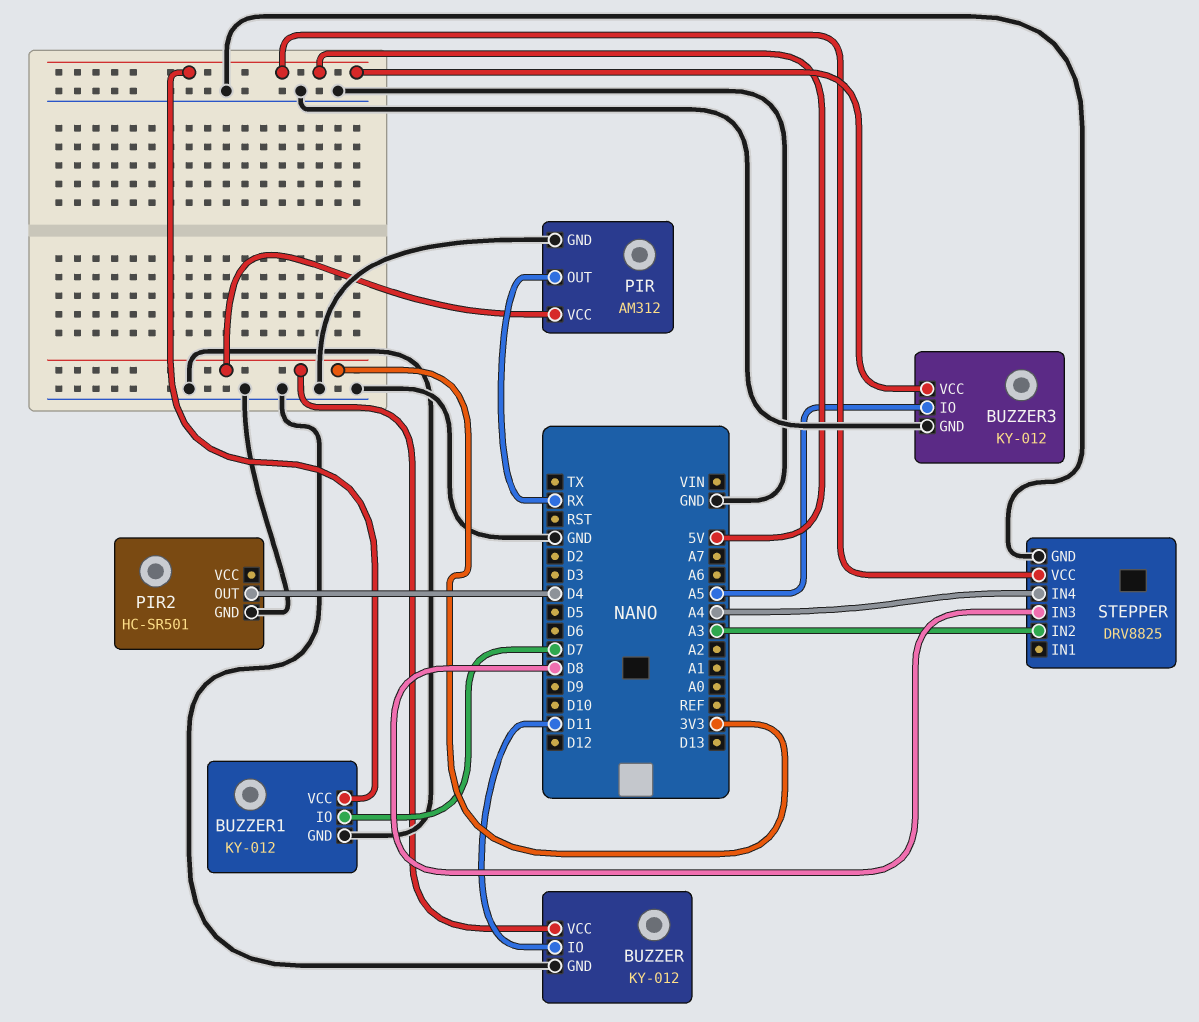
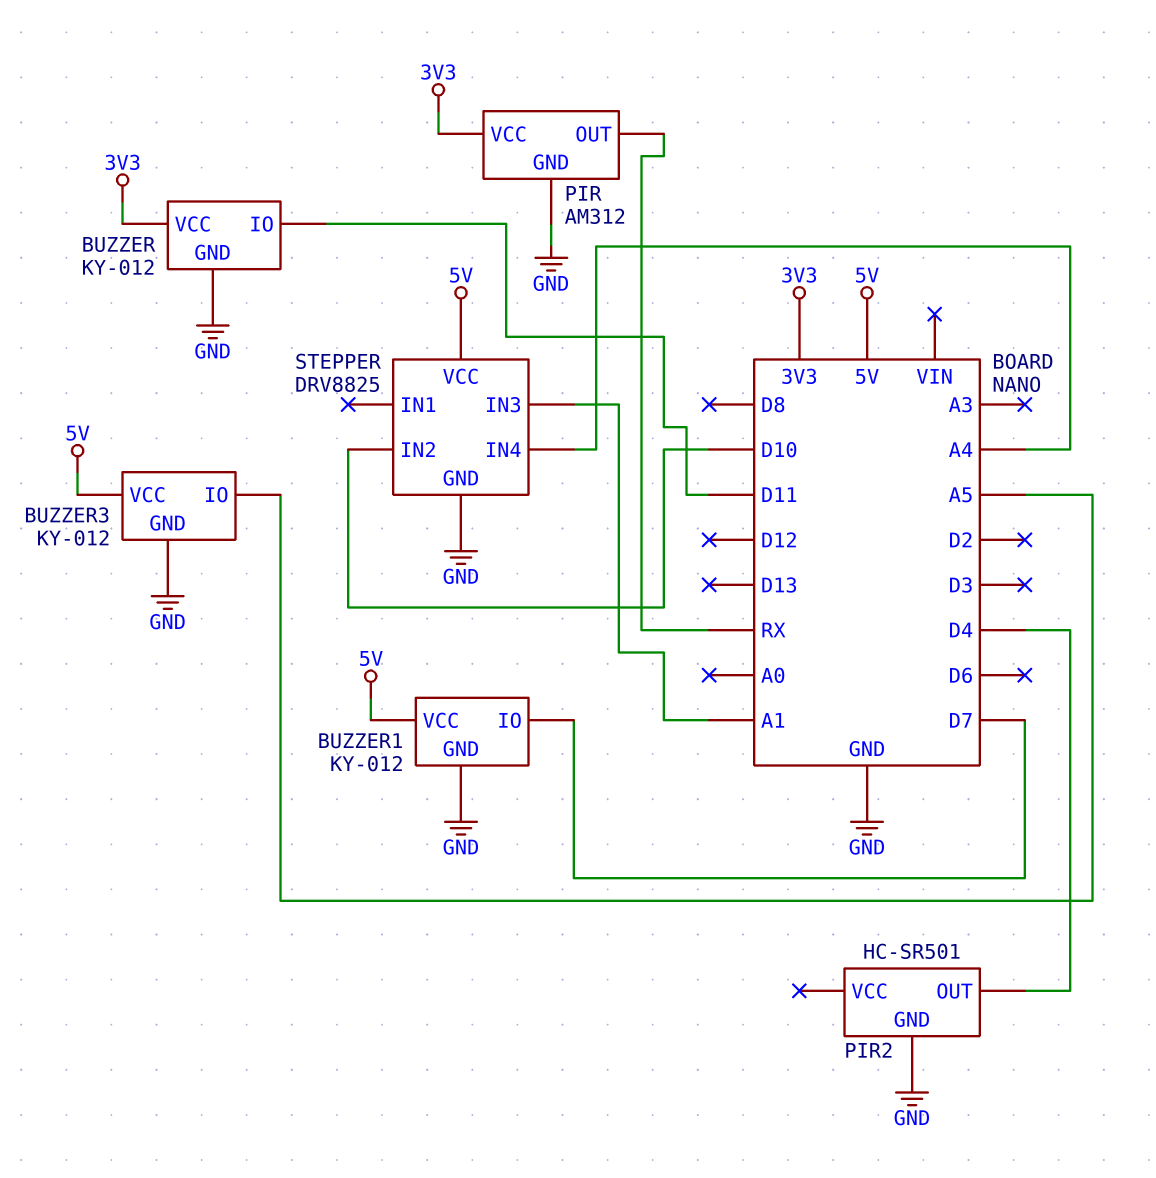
STEPPER pin IN2: A3 -> D10
STEPPER pin IN3: D8 -> A1

